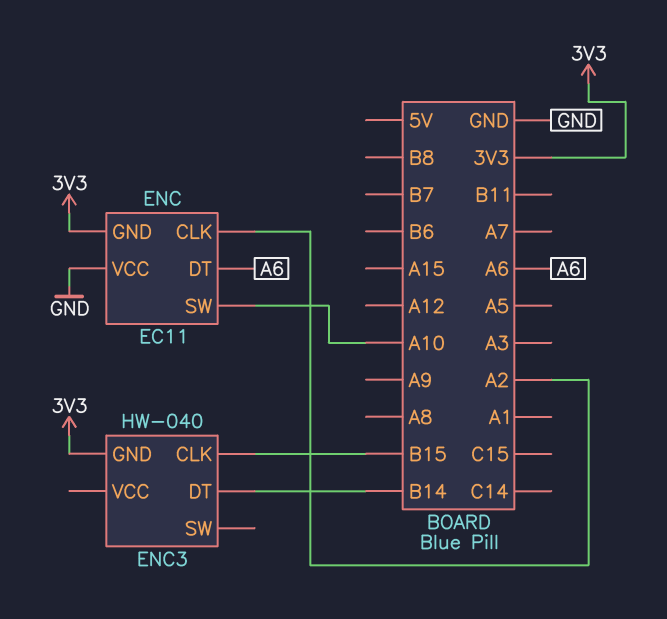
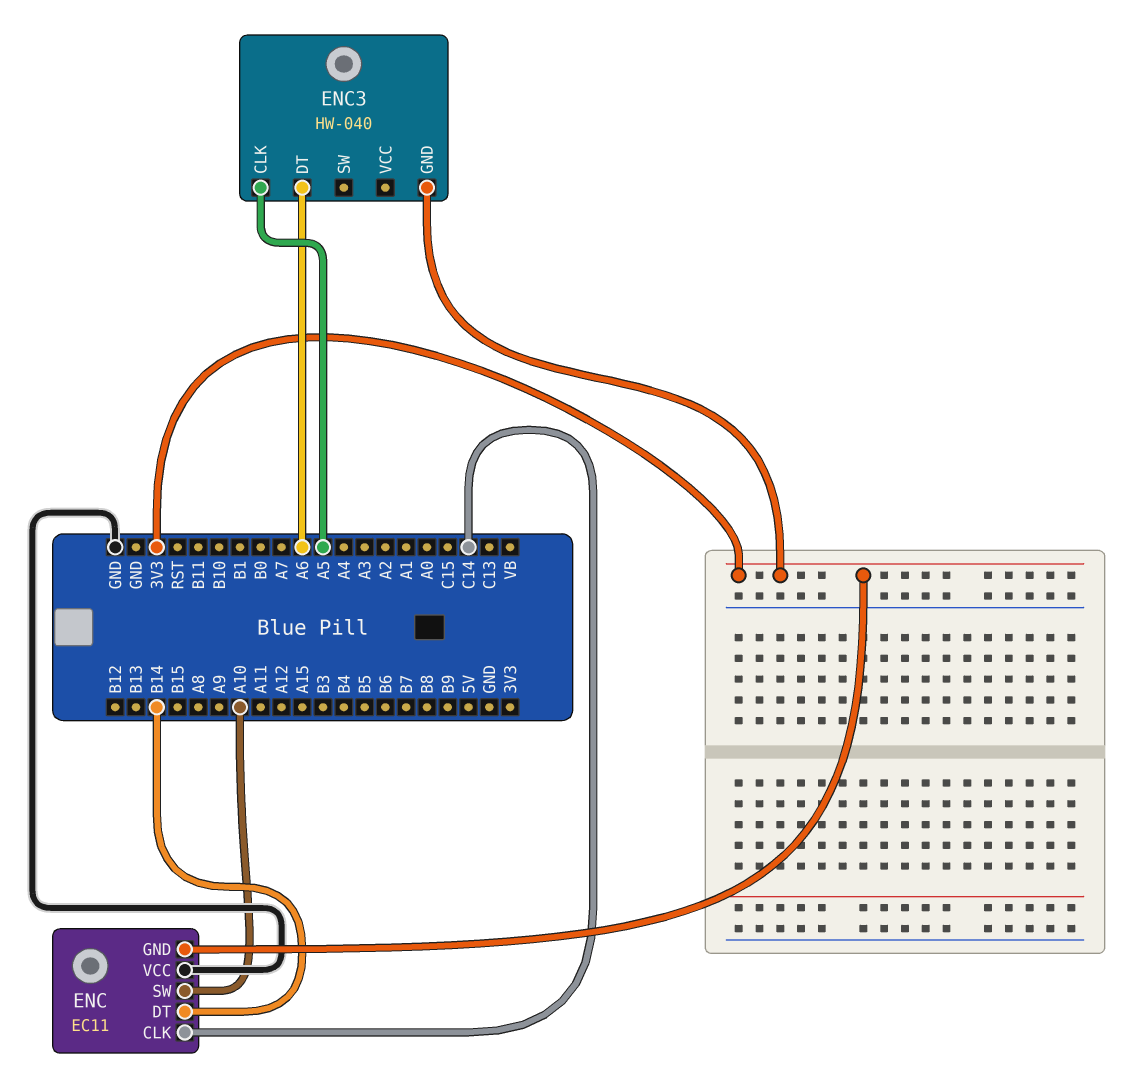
ENC pin CLK: A2 -> C14
ENC pin DT: A6 -> B14
ENC3 pin CLK: B15 -> A5
ENC3 pin DT: B14 -> A6

